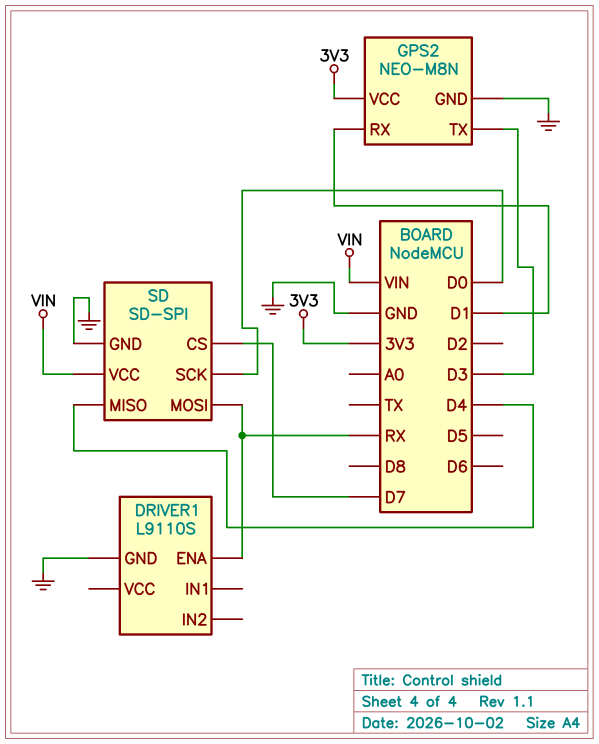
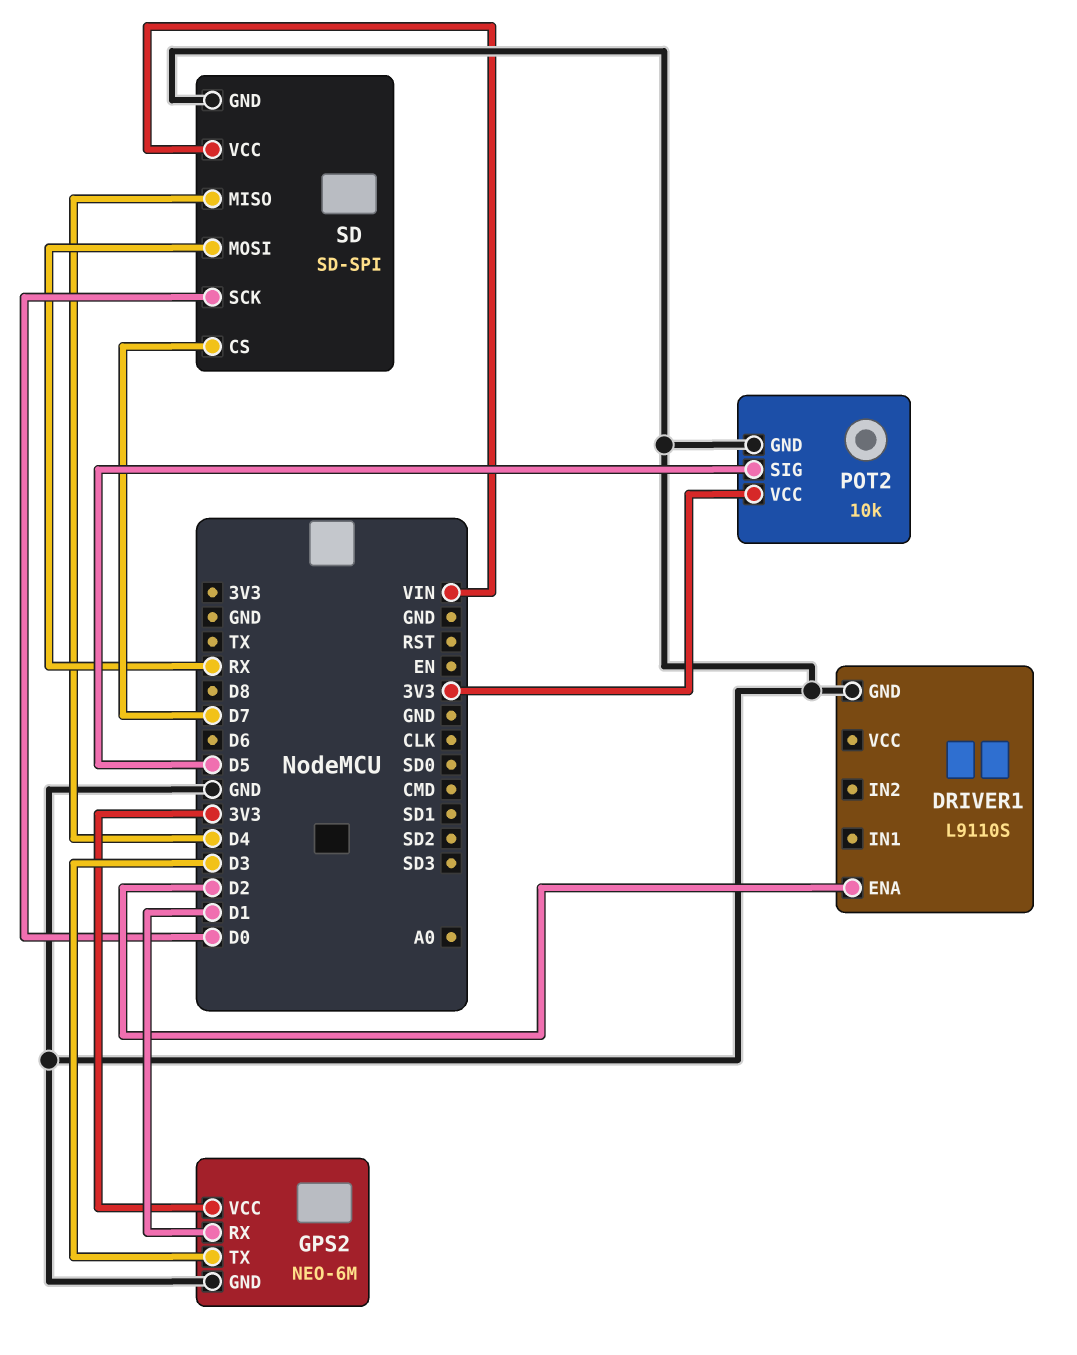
DRIVER1 pin ENA: RX -> D2
GPS2: NEO-M8N -> NEO-6M
POT2: none -> 10k
POT2 pin GND: none -> GND
POT2 pin SIG: none -> D5
POT2 pin VCC: none -> 3V3

